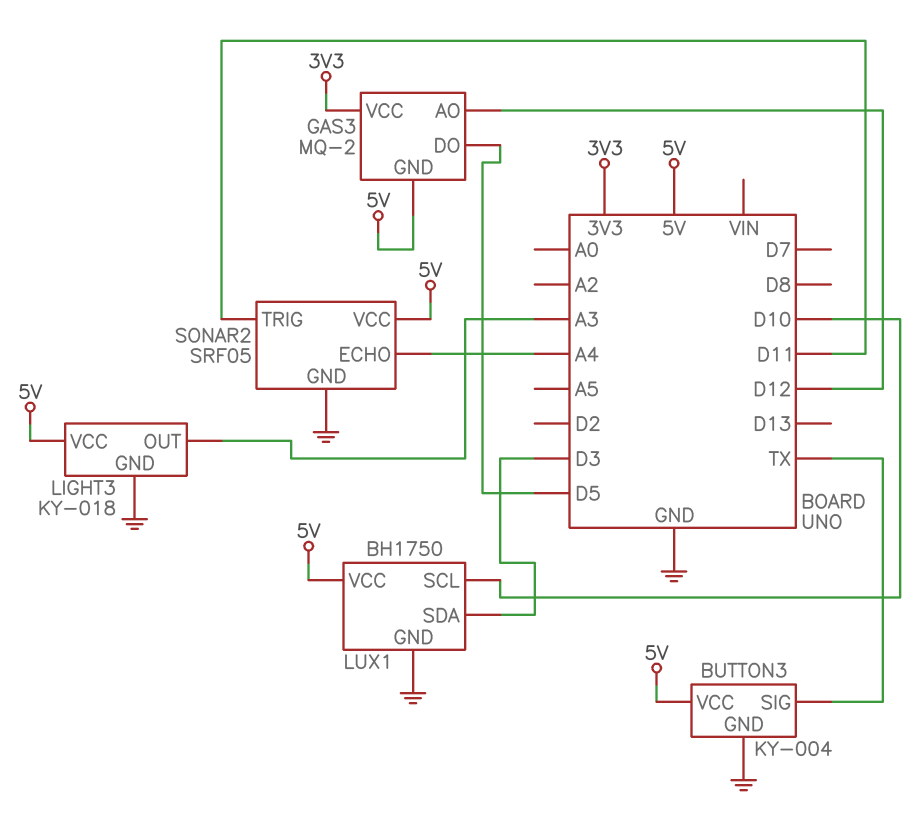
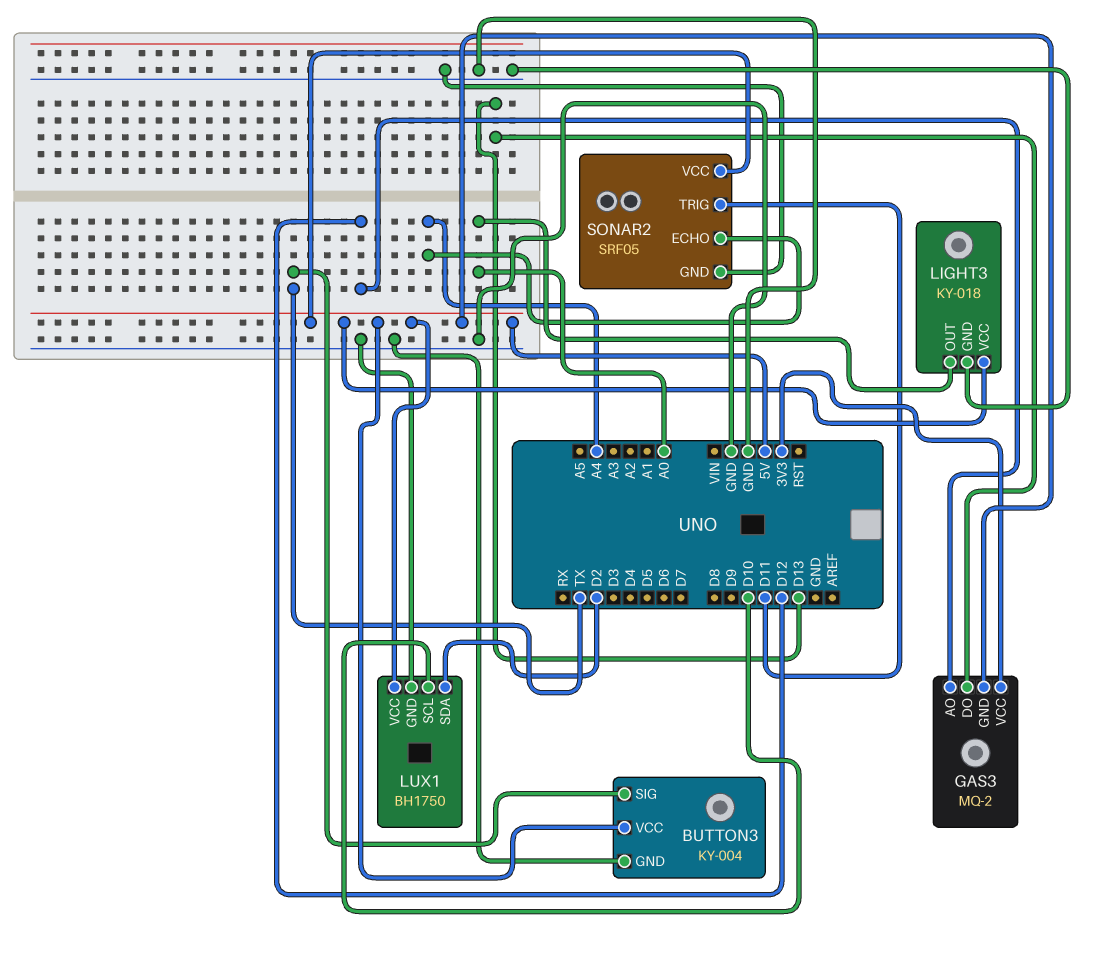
GAS3 pin DO: D5 -> D13
LIGHT3 pin OUT: A3 -> A0
LUX1 pin SDA: D3 -> D2

